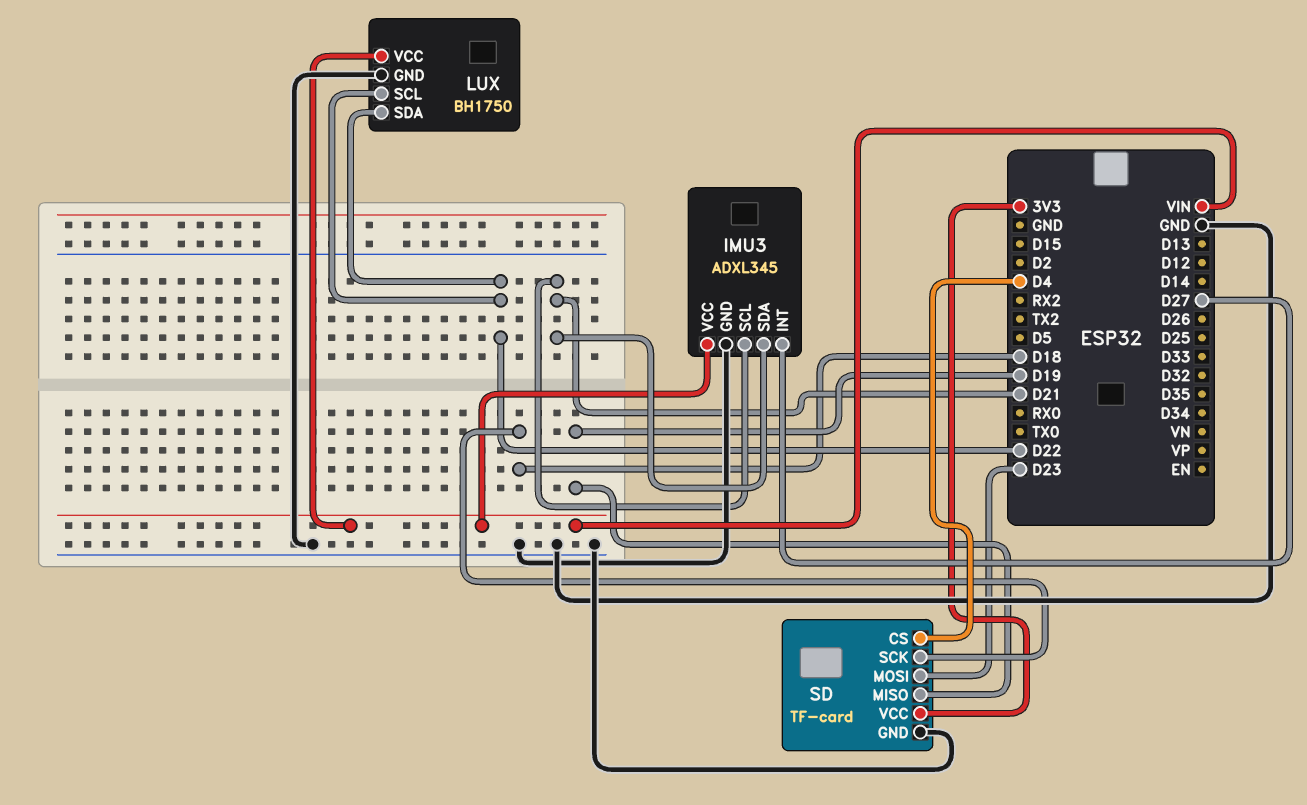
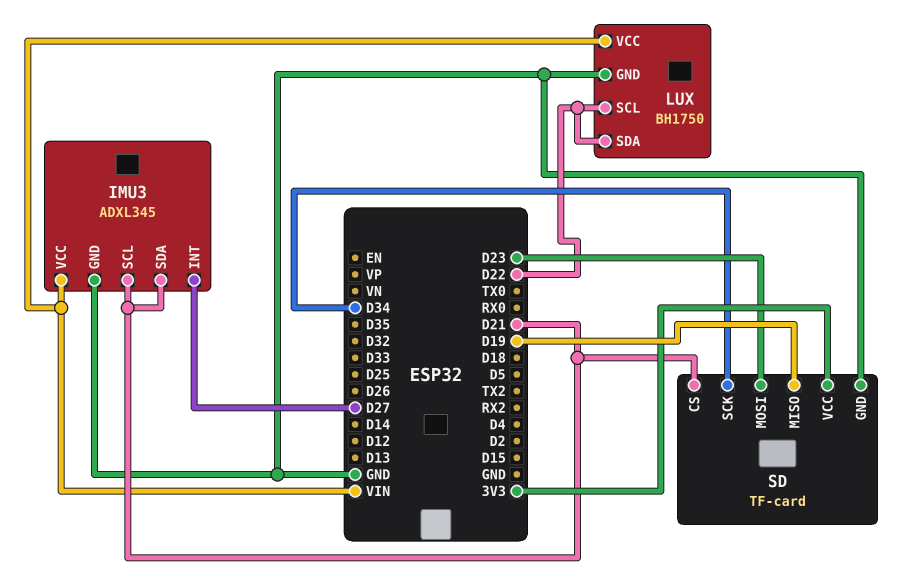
SD pin CS: D4 -> D21
SD pin SCK: D18 -> D34

